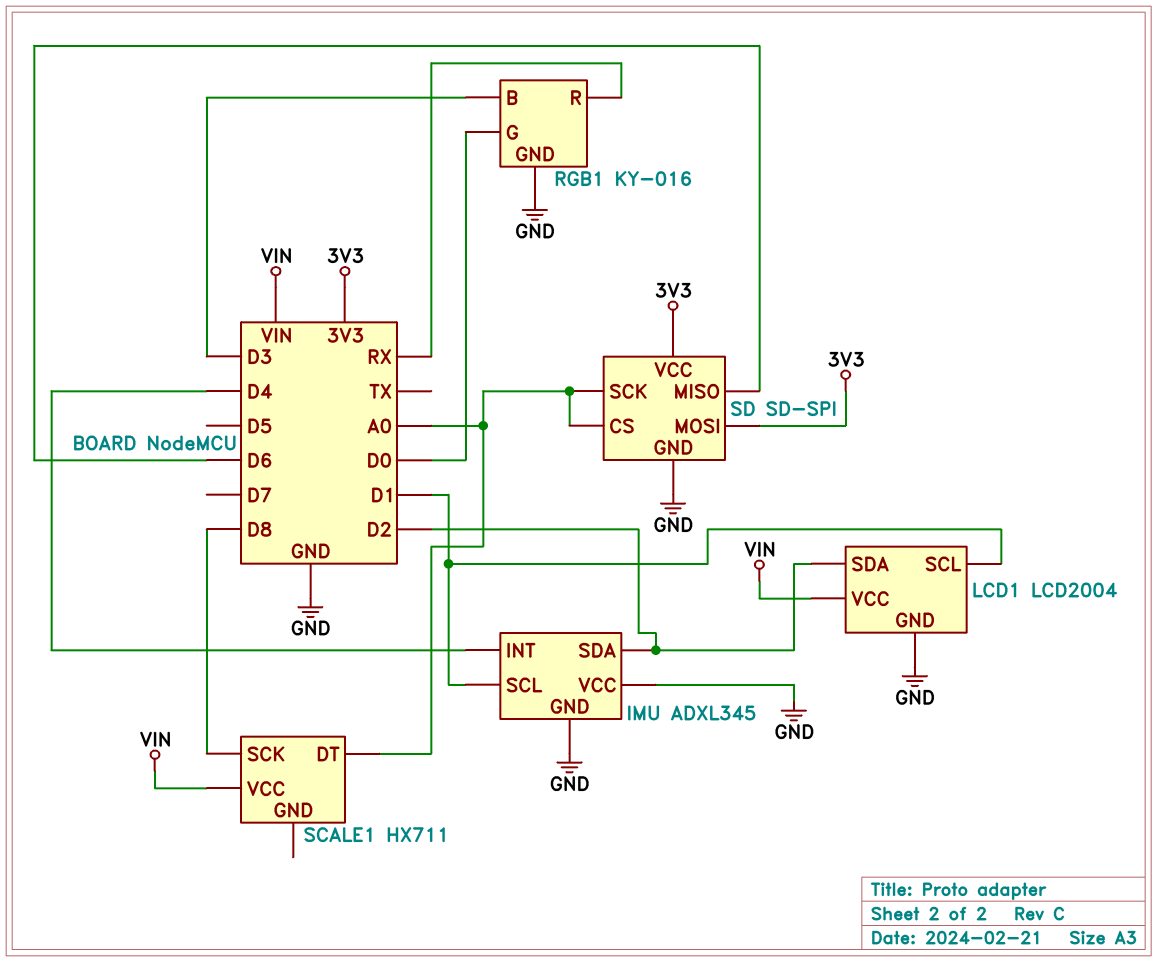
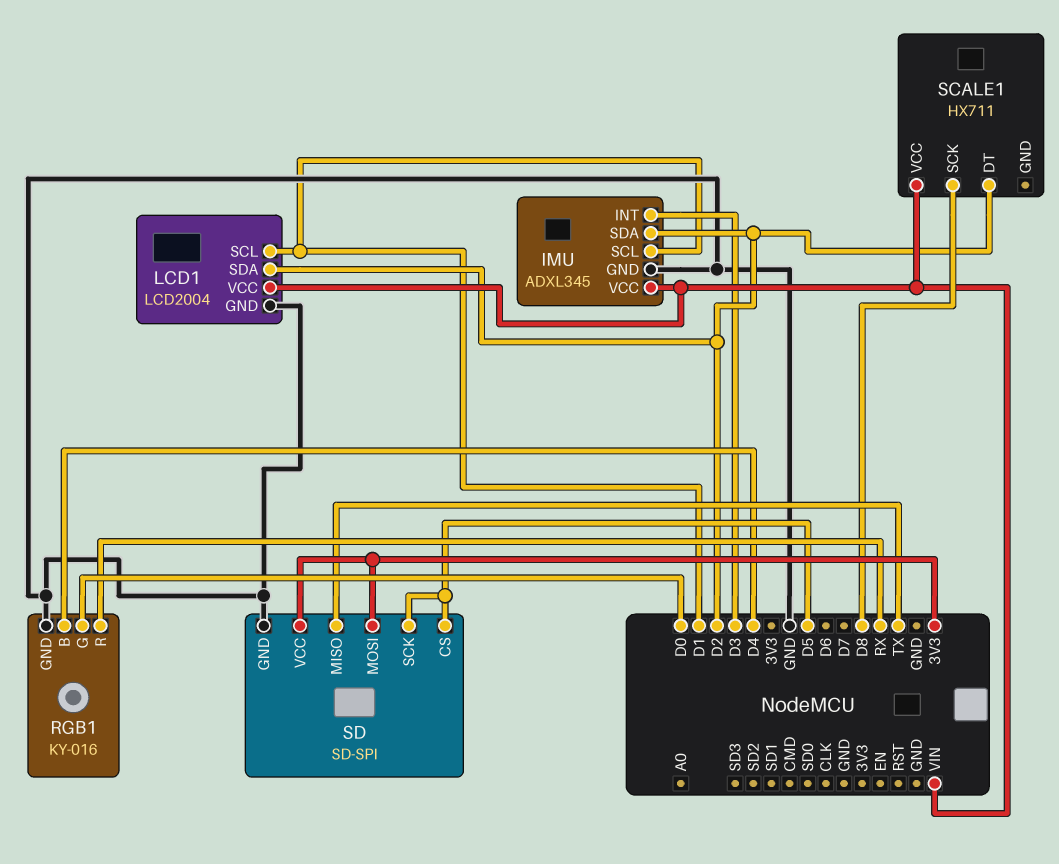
IMU pin INT: D4 -> D3
IMU pin VCC: GND -> VIN
RGB1 pin B: D3 -> D4
SCALE1 pin DT: A0 -> D2
SD pin CS: A0 -> D5
SD pin MISO: D6 -> TX
SD pin SCK: A0 -> D5

